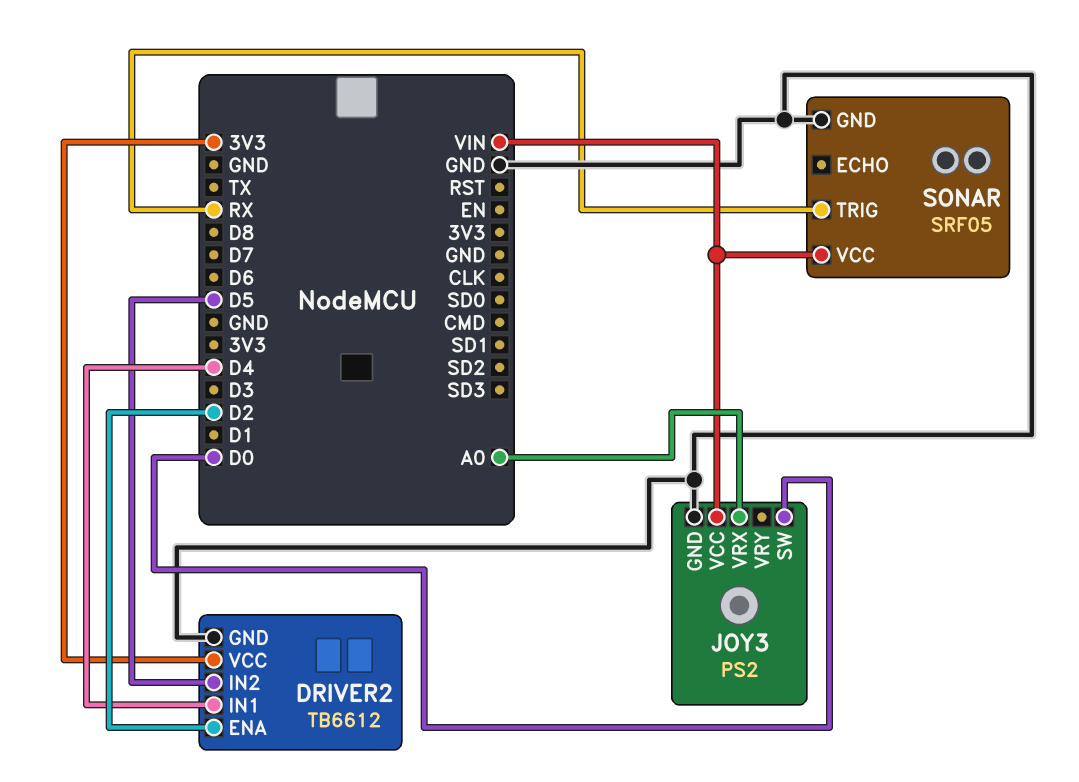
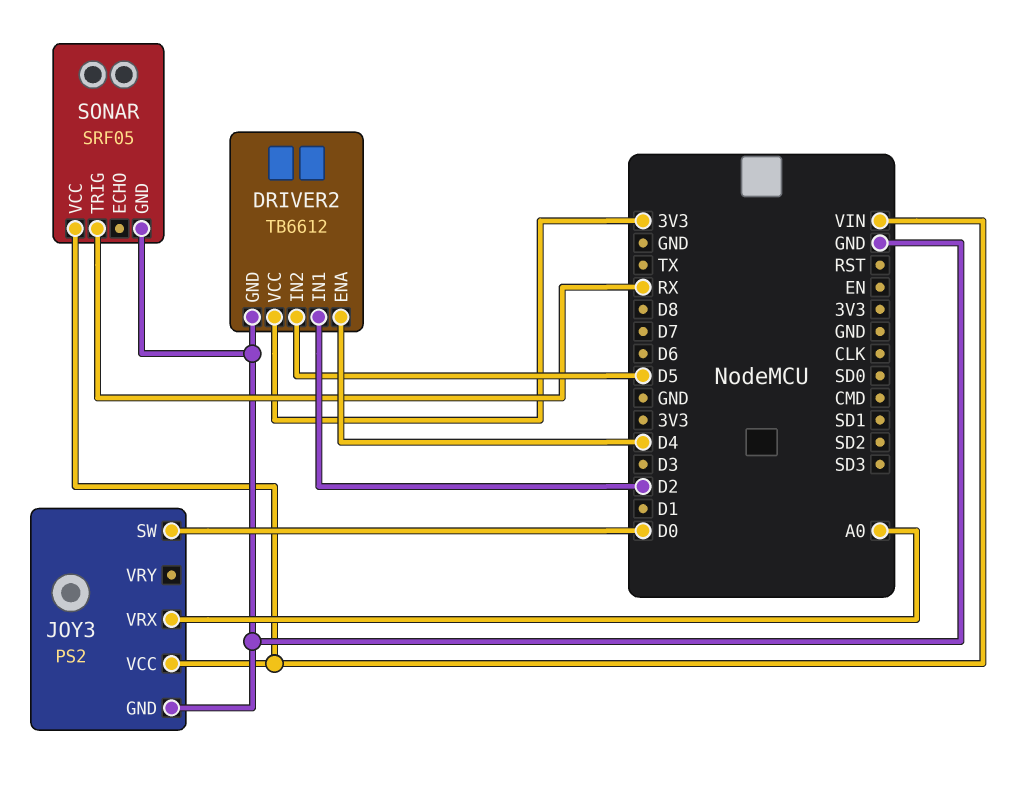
DRIVER2 pin ENA: D2 -> D4
DRIVER2 pin IN1: D4 -> D2

